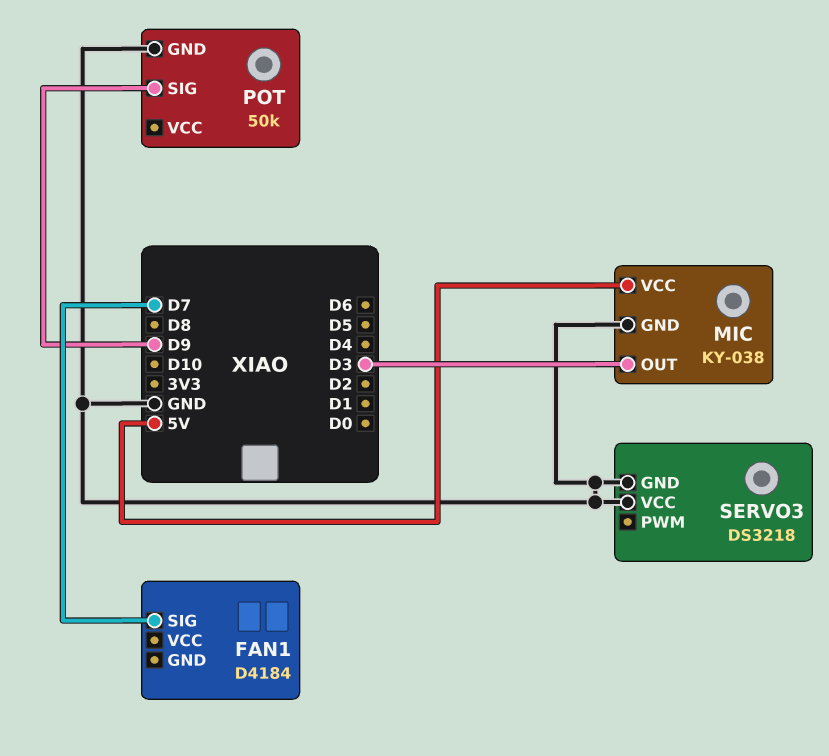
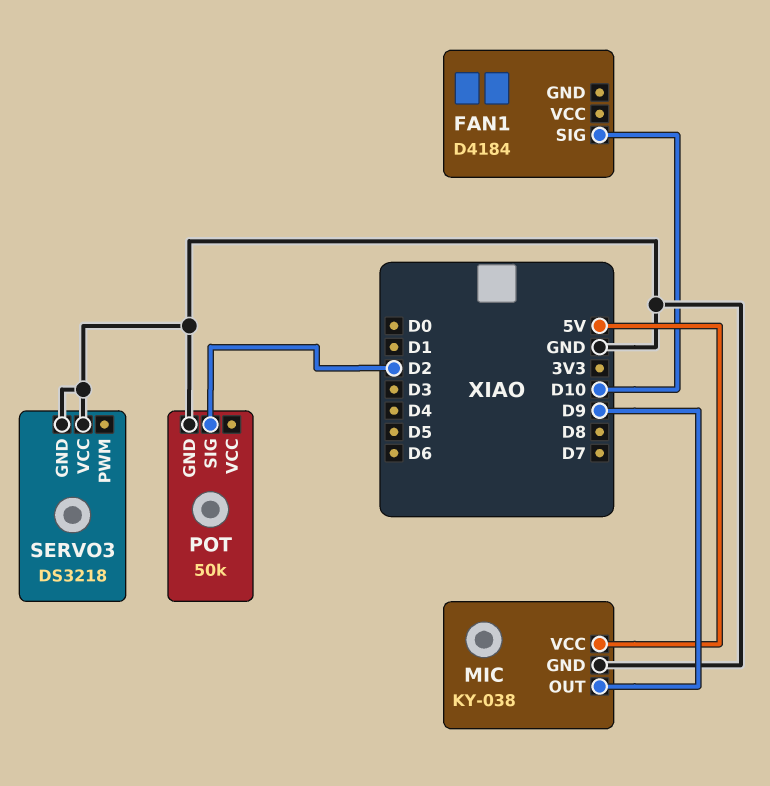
FAN1 pin SIG: D7 -> D10
MIC pin OUT: D3 -> D9
POT pin SIG: D9 -> D2

